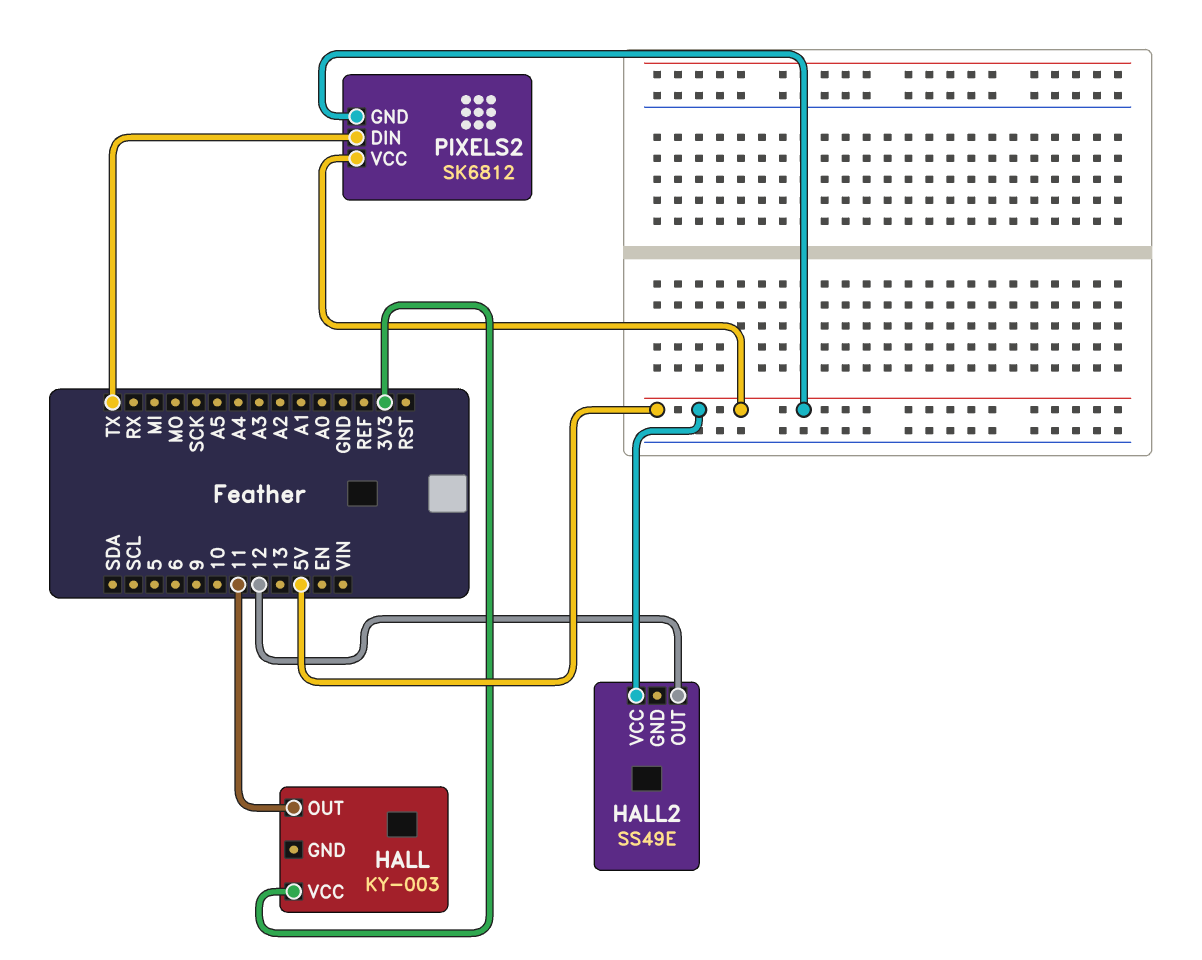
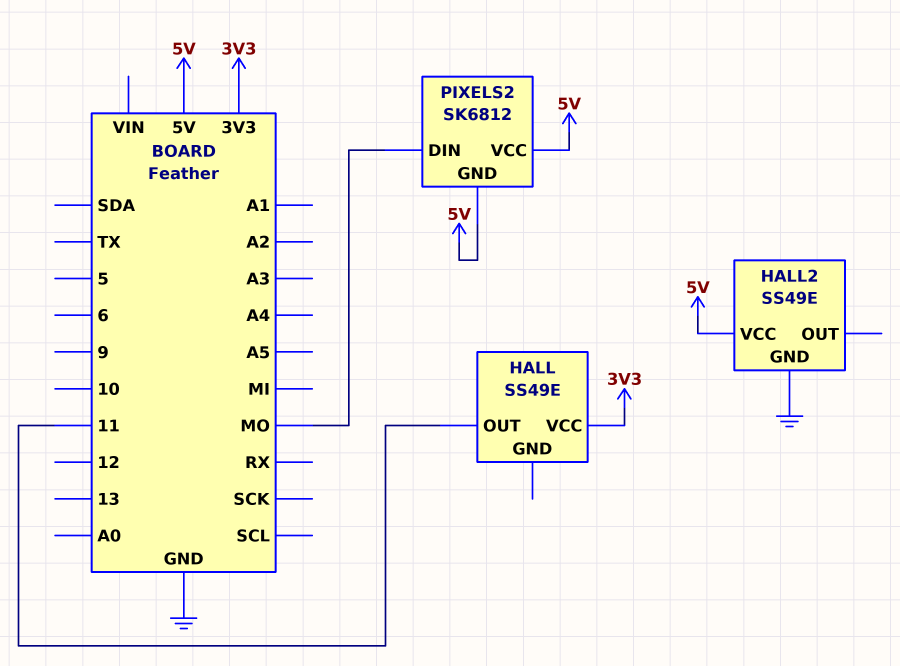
HALL: KY-003 -> SS49E
HALL2 pin GND: none -> GND
HALL2 pin OUT: 12 -> none
PIXELS2 pin DIN: TX -> MO

